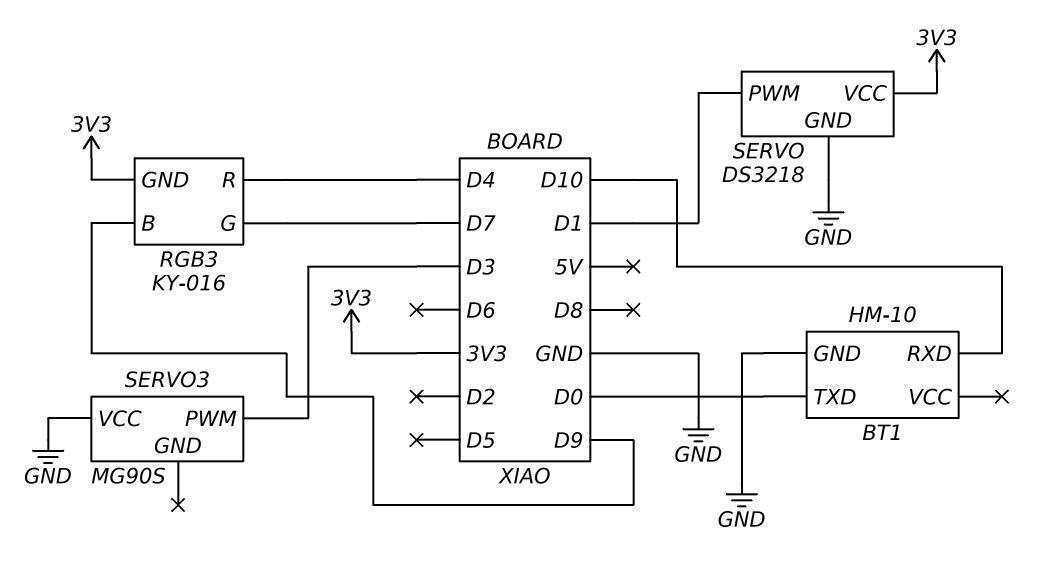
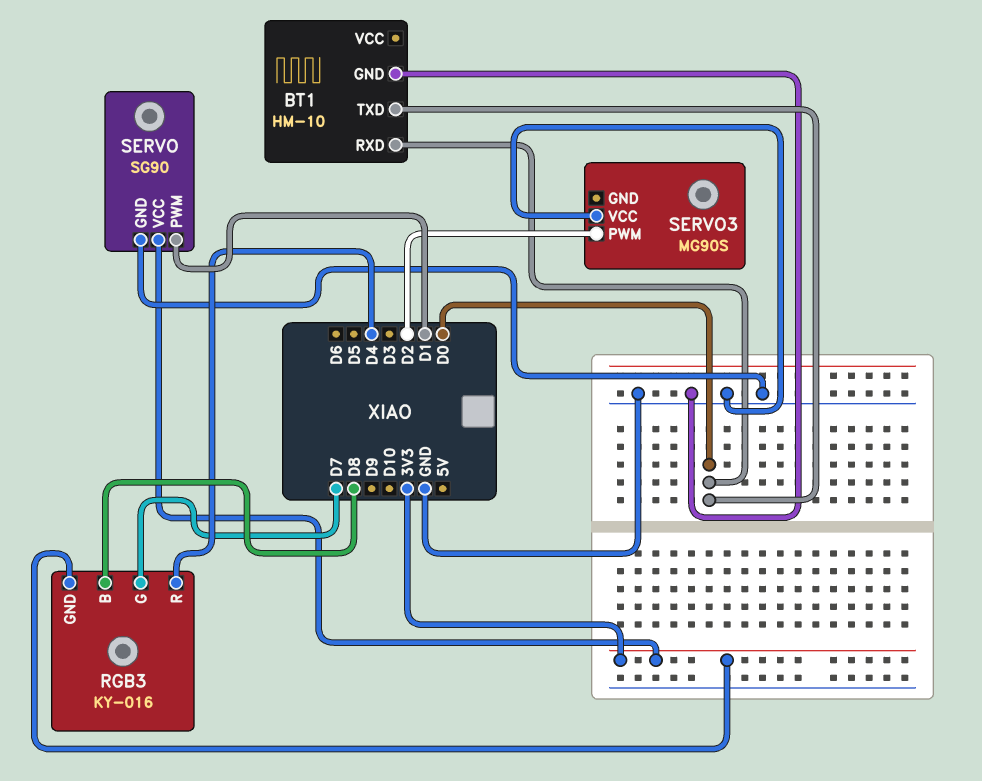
BT1 pin RXD: D10 -> D0
RGB3 pin B: D9 -> D8
SERVO: DS3218 -> SG90
SERVO3 pin PWM: D3 -> D2

